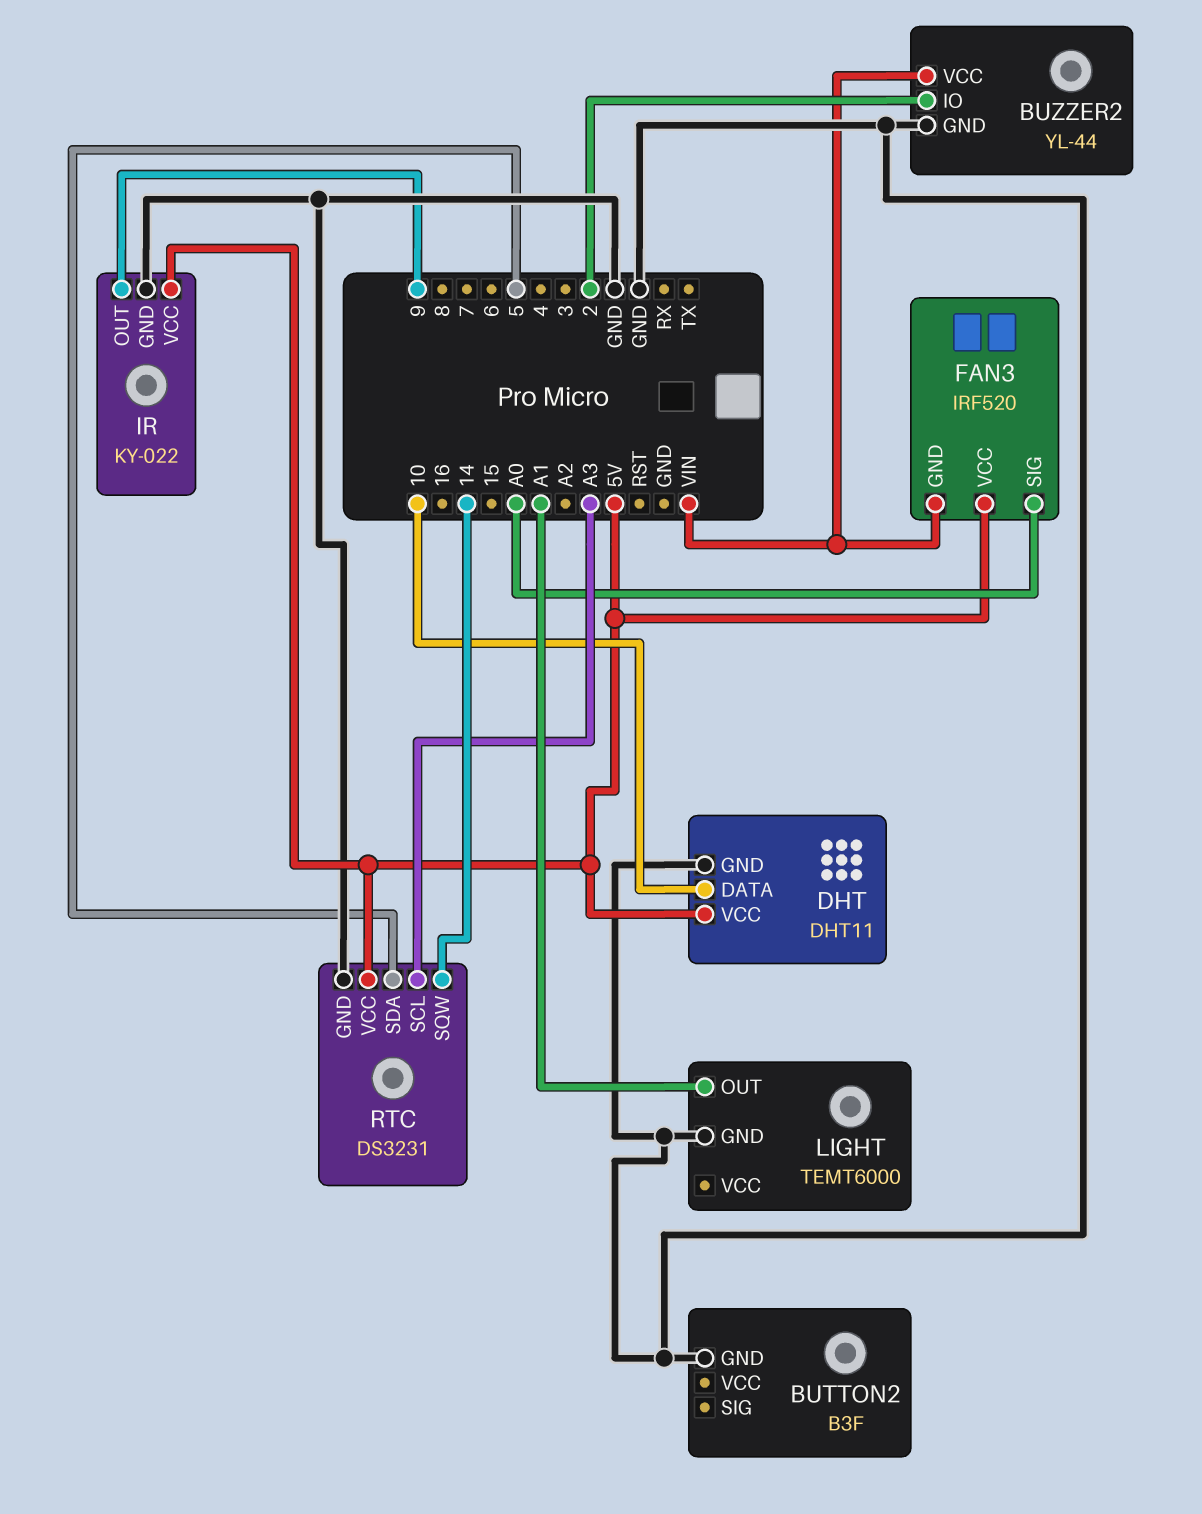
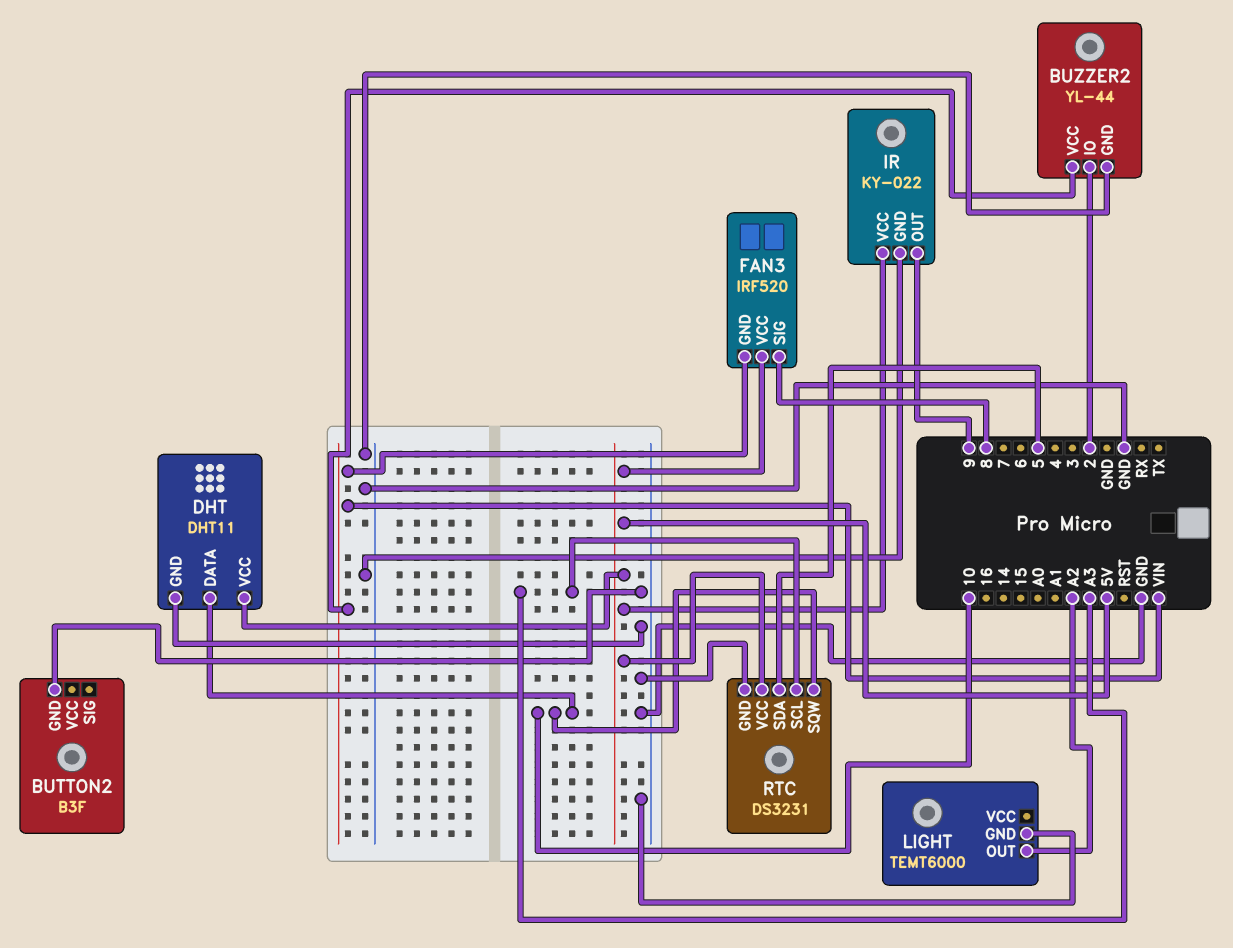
FAN3 pin SIG: A0 -> 8
LIGHT pin OUT: A1 -> A2
RTC pin SQW: 14 -> 10

